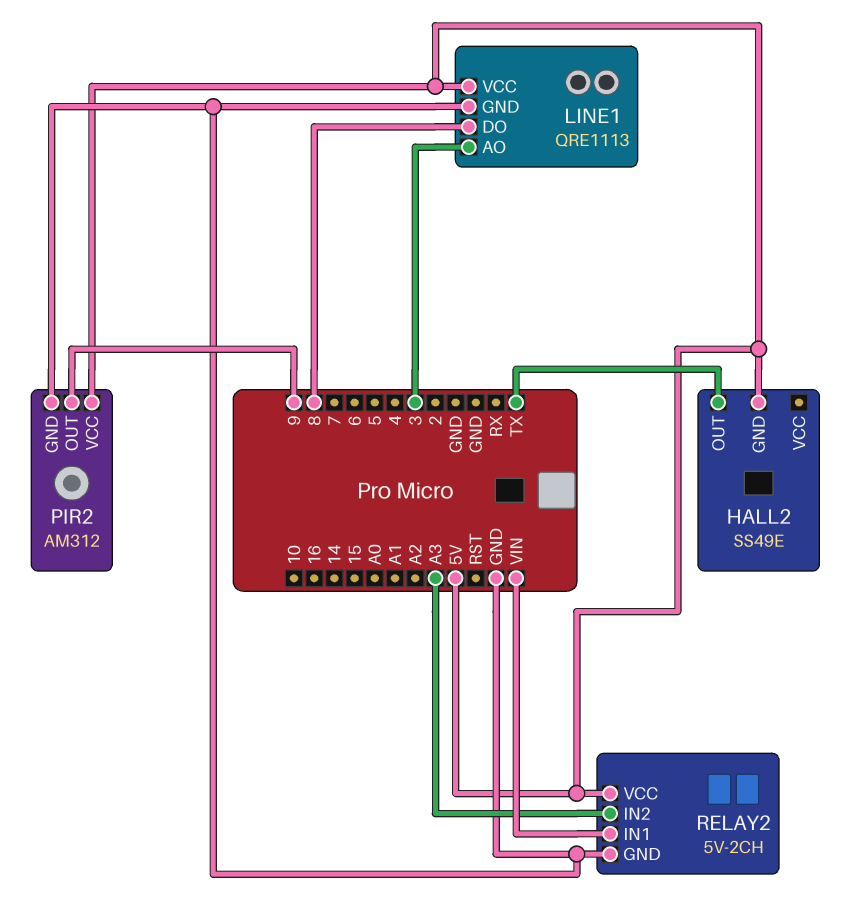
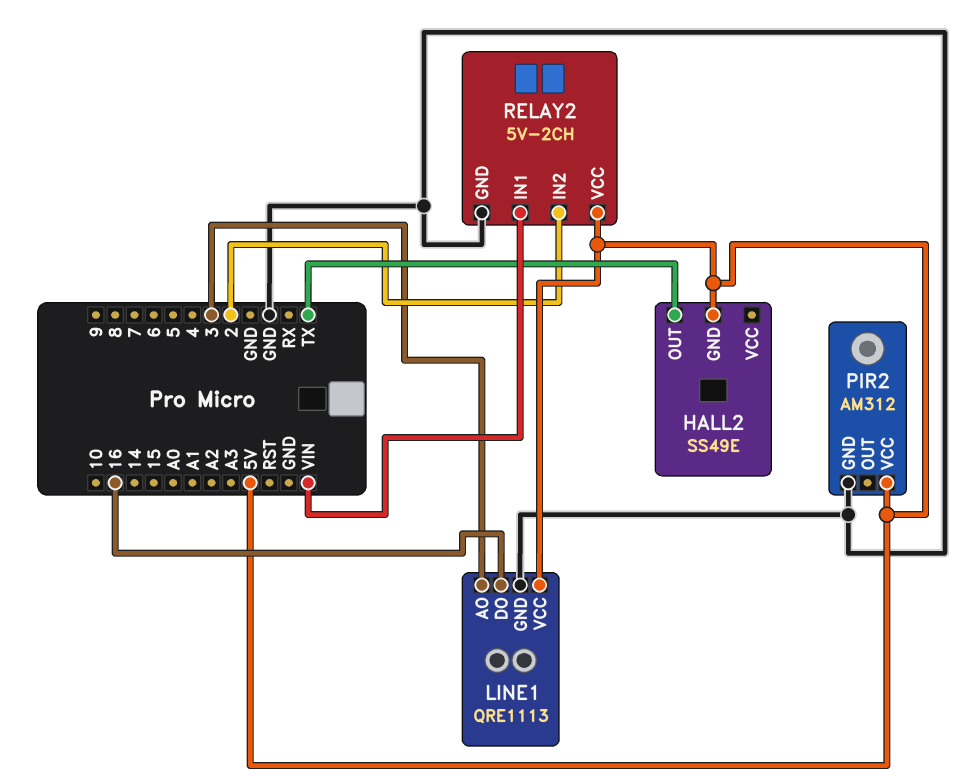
LINE1 pin DO: 8 -> 16
PIR2 pin OUT: 9 -> none
RELAY2 pin IN2: A3 -> 2

